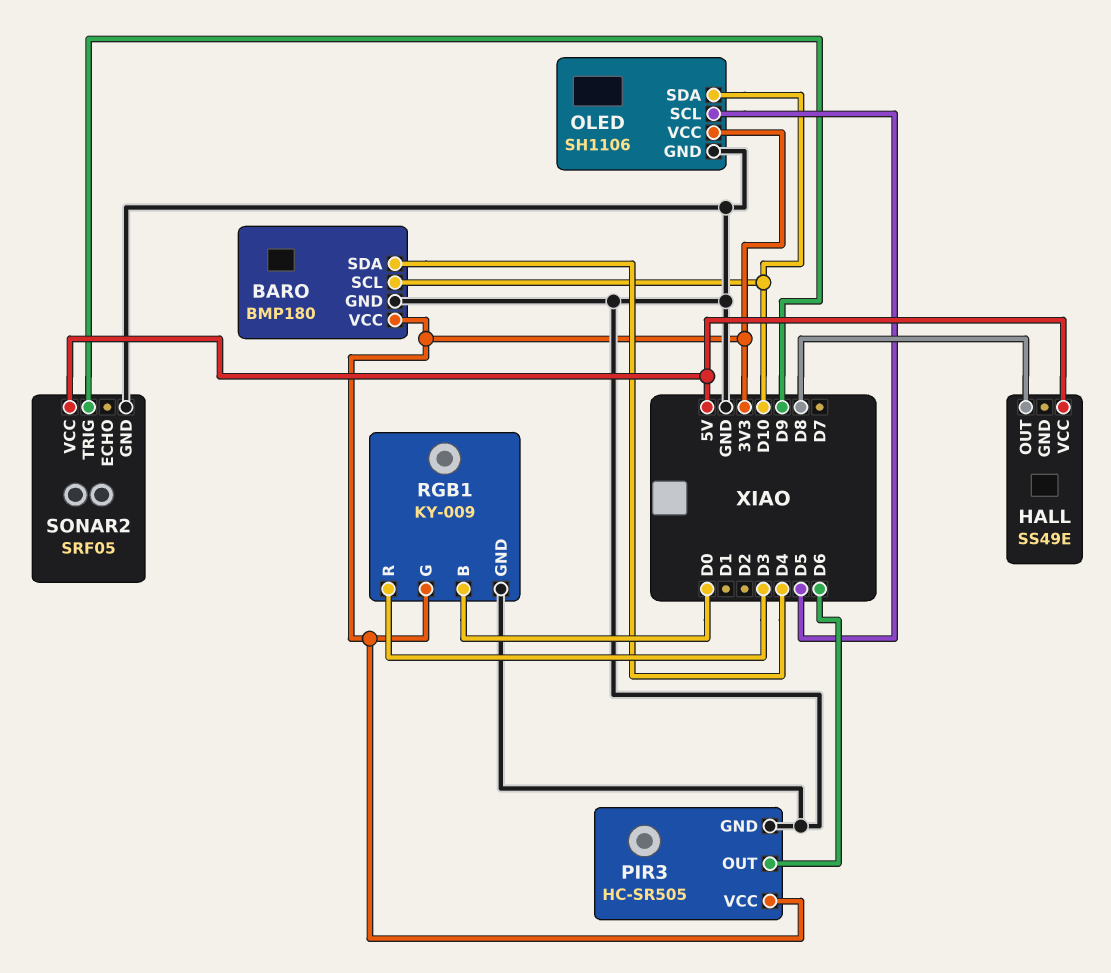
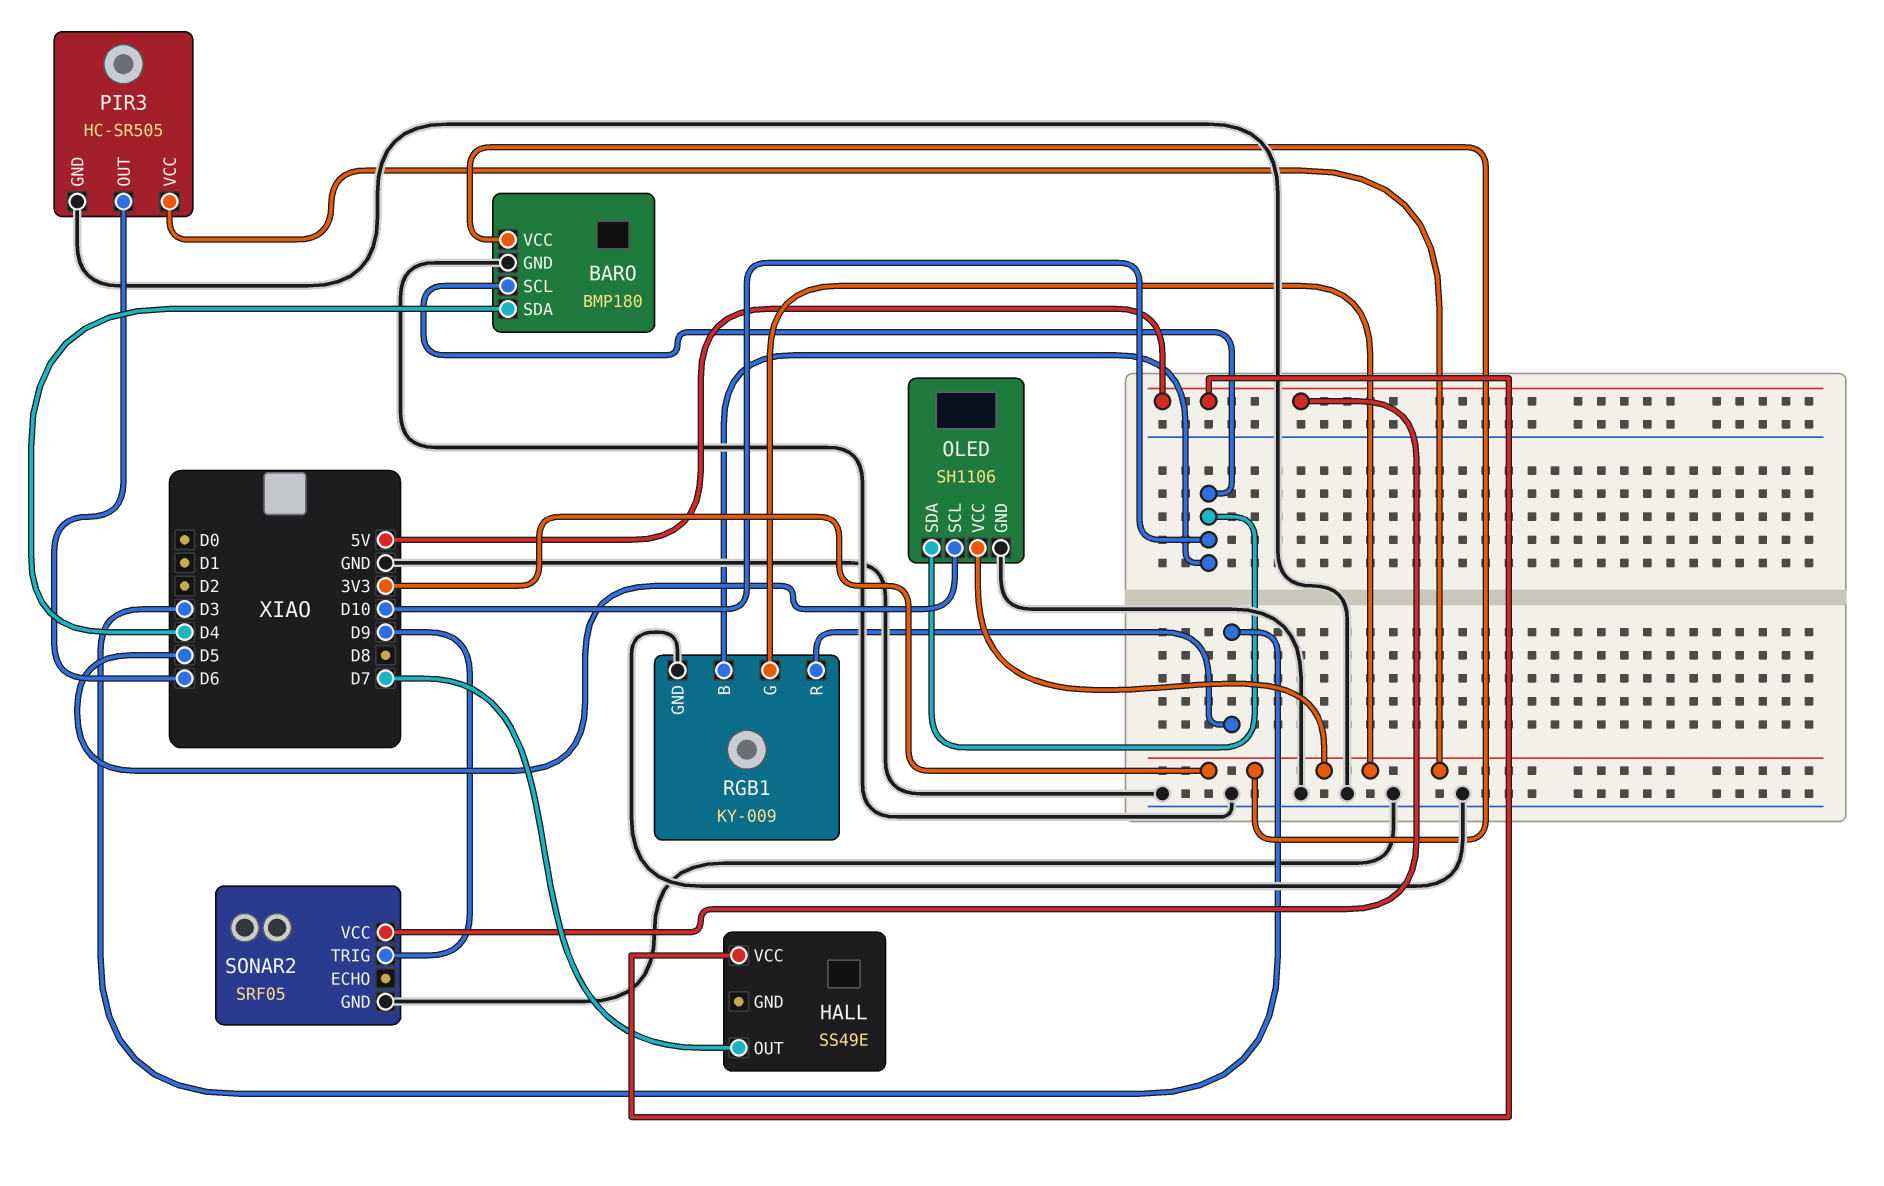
HALL pin OUT: D8 -> D7
RGB1 pin B: D0 -> D10

